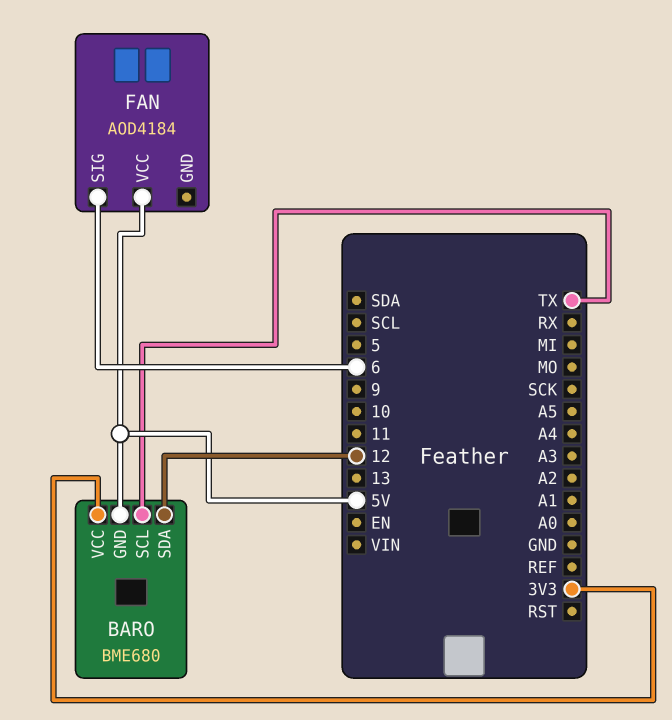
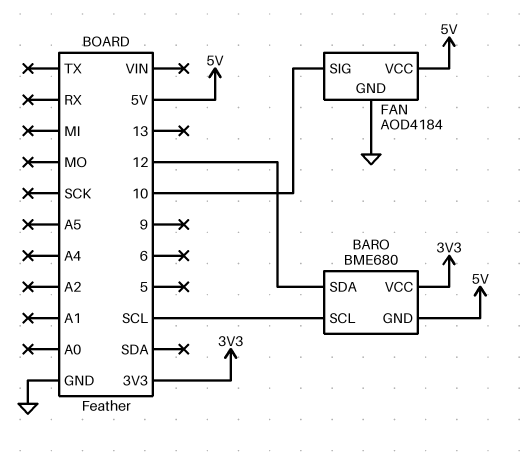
BARO pin SCL: TX -> SCL
FAN pin GND: none -> GND
FAN pin SIG: 6 -> 10

